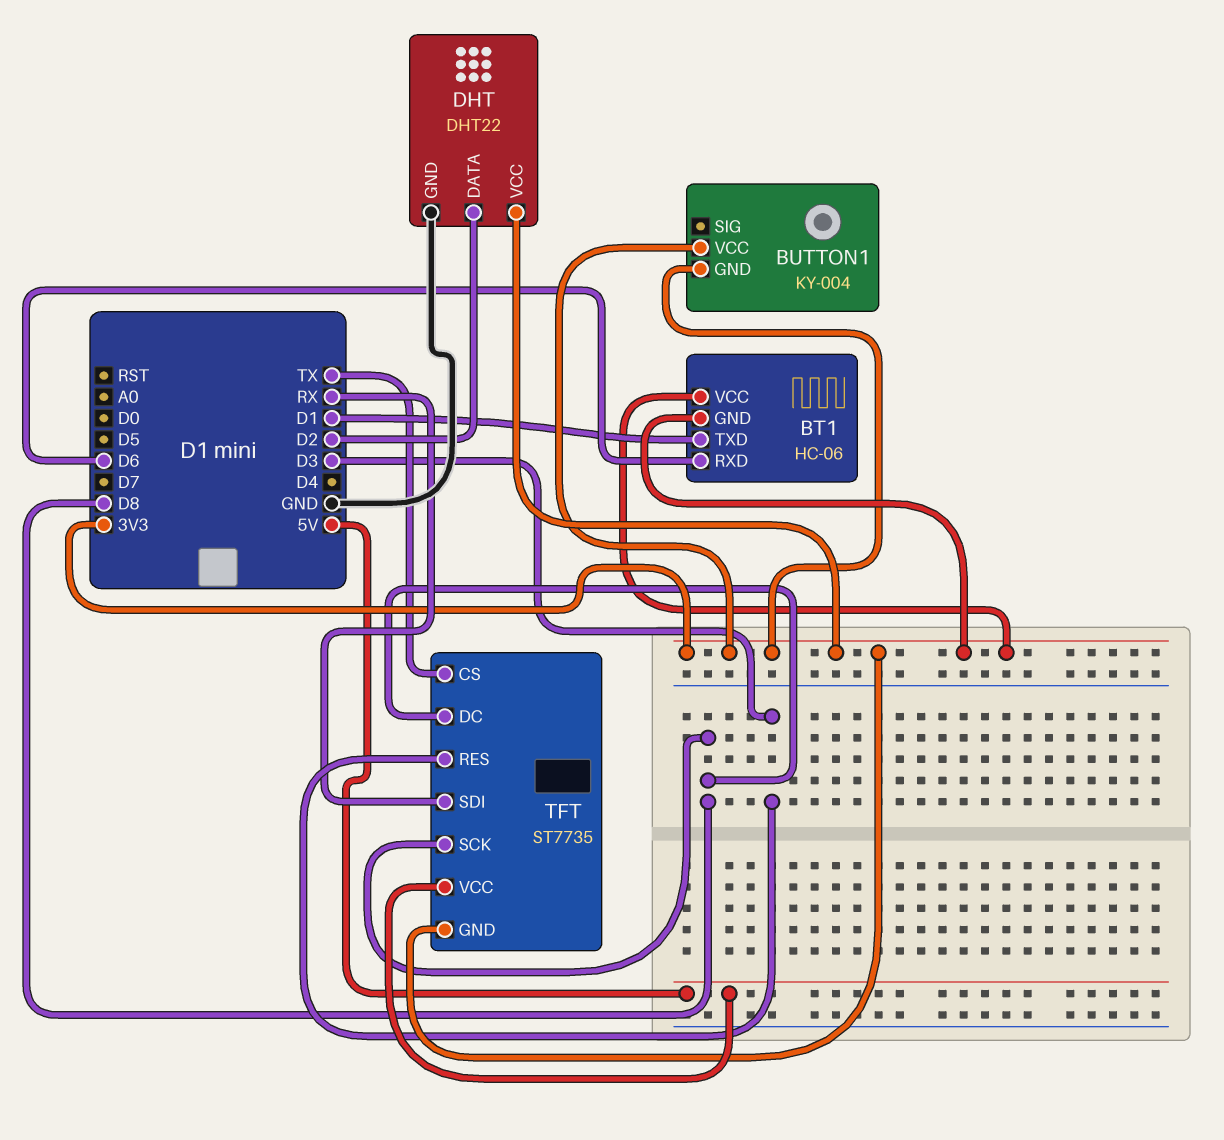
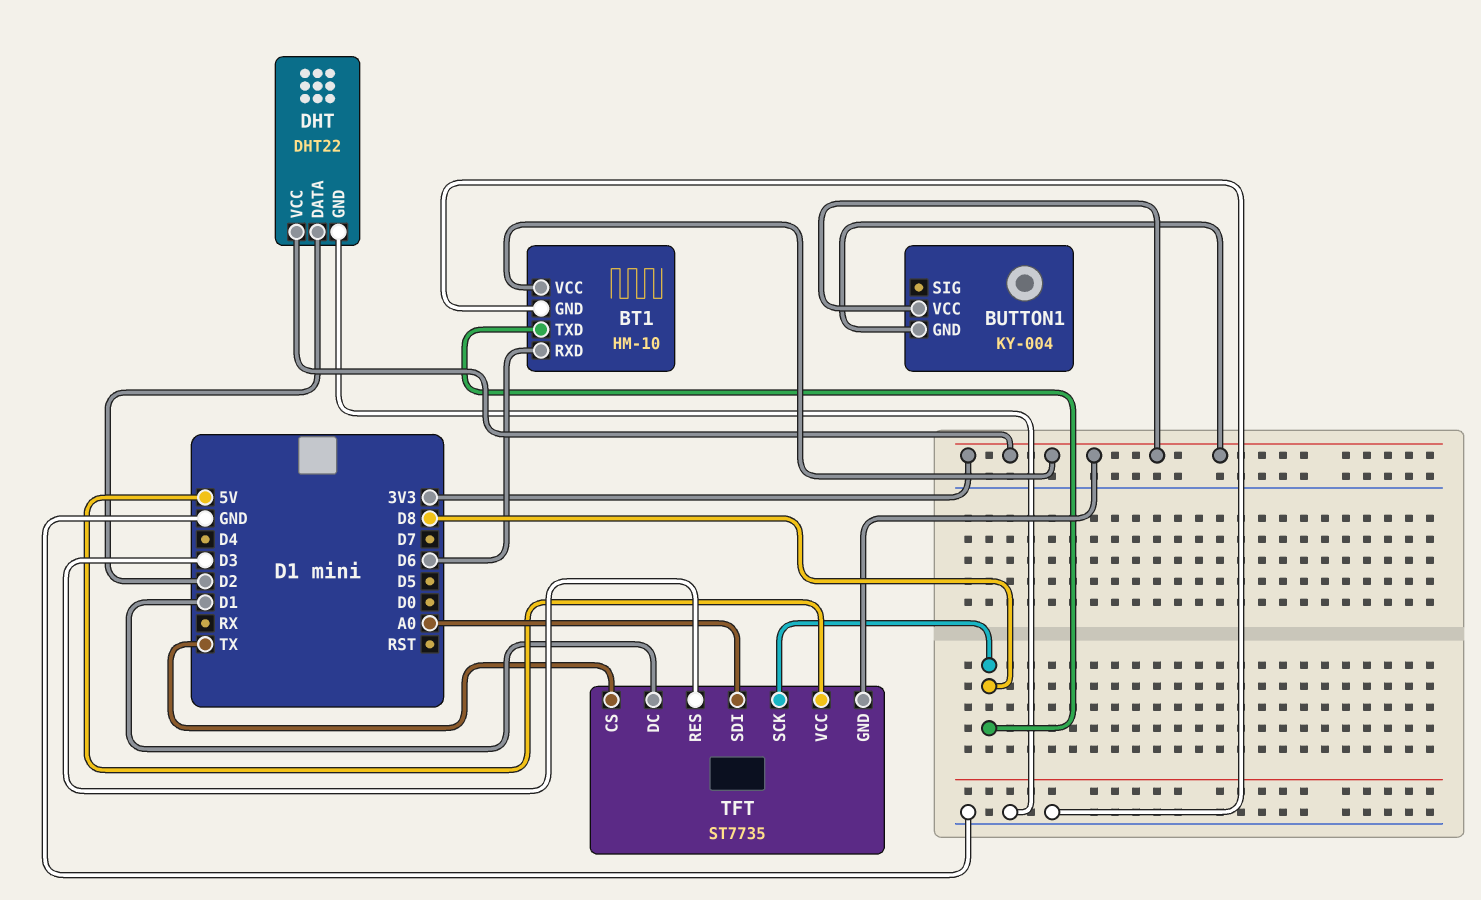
BT1: HC-06 -> HM-10
BT1 pin GND: 3V3 -> GND
BT1 pin TXD: D1 -> D8
TFT pin DC: D8 -> D1
TFT pin SDI: RX -> A0

